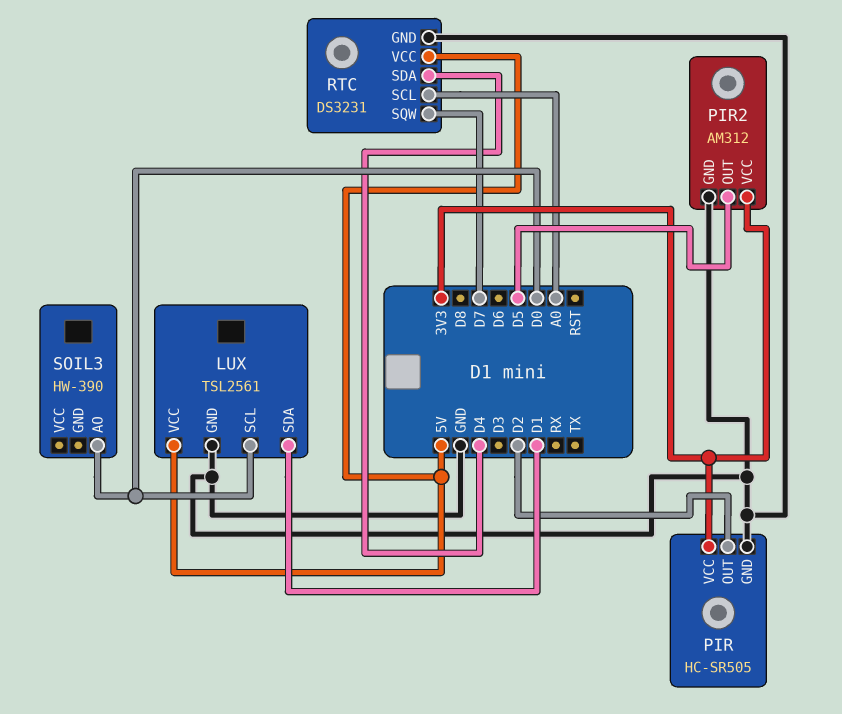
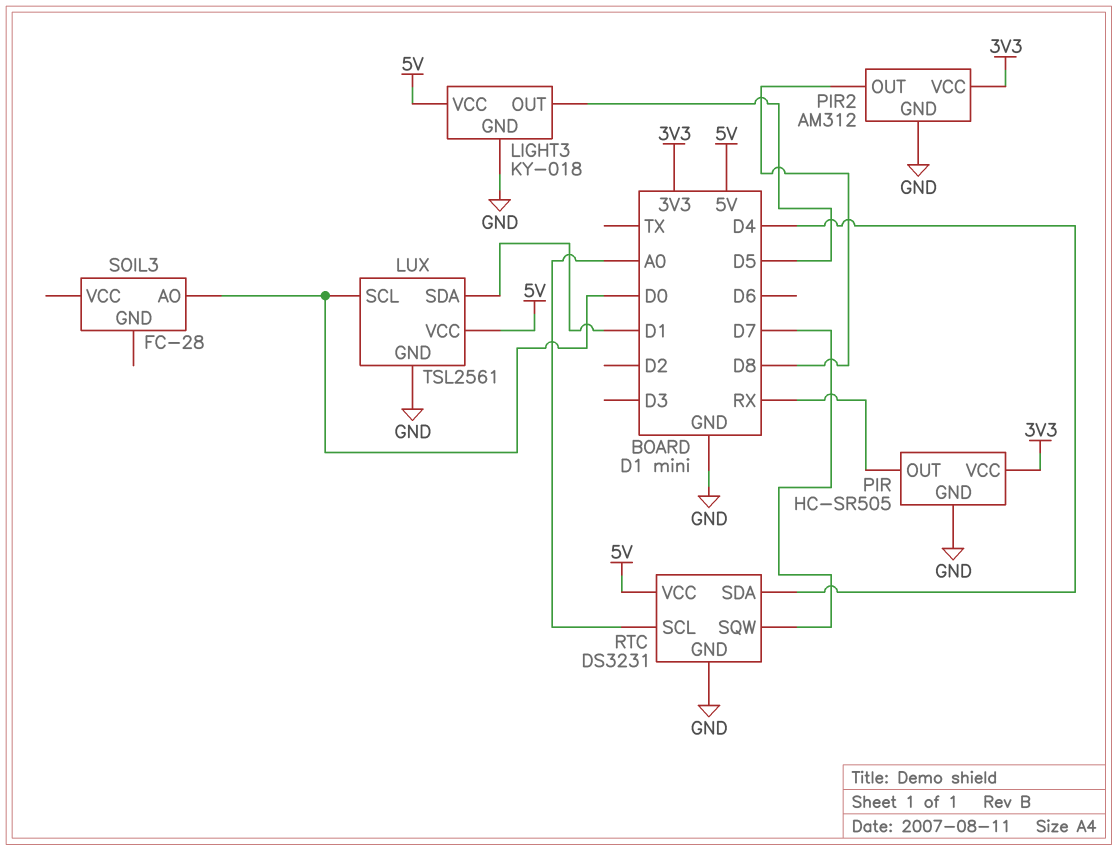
LIGHT3: none -> KY-018
LIGHT3 pin GND: none -> GND
LIGHT3 pin OUT: none -> D5
LIGHT3 pin VCC: none -> 5V
PIR pin OUT: D2 -> RX
PIR2 pin OUT: D5 -> D8
SOIL3: HW-390 -> FC-28

